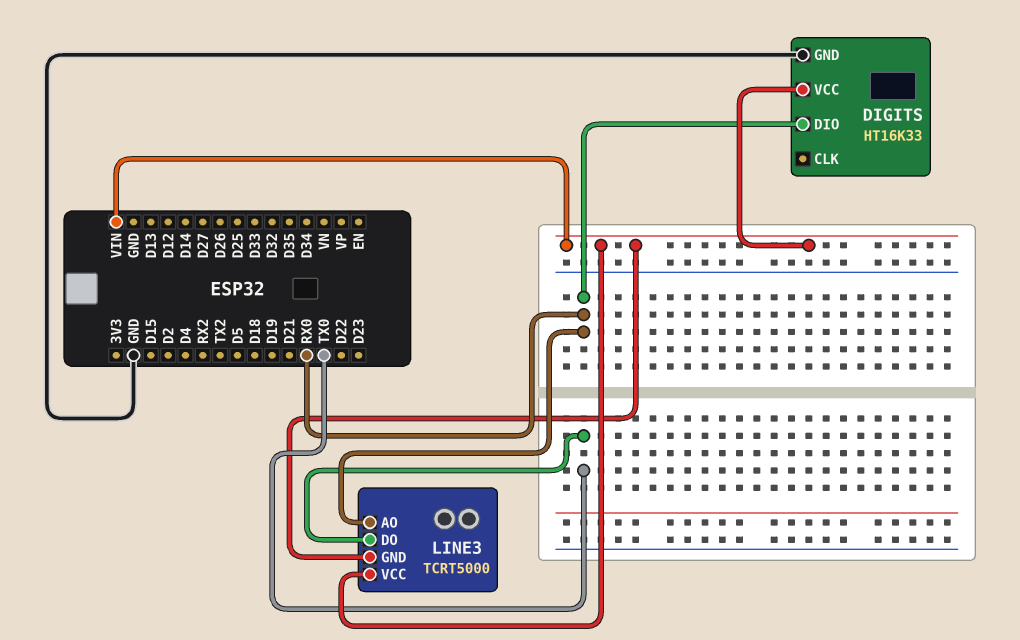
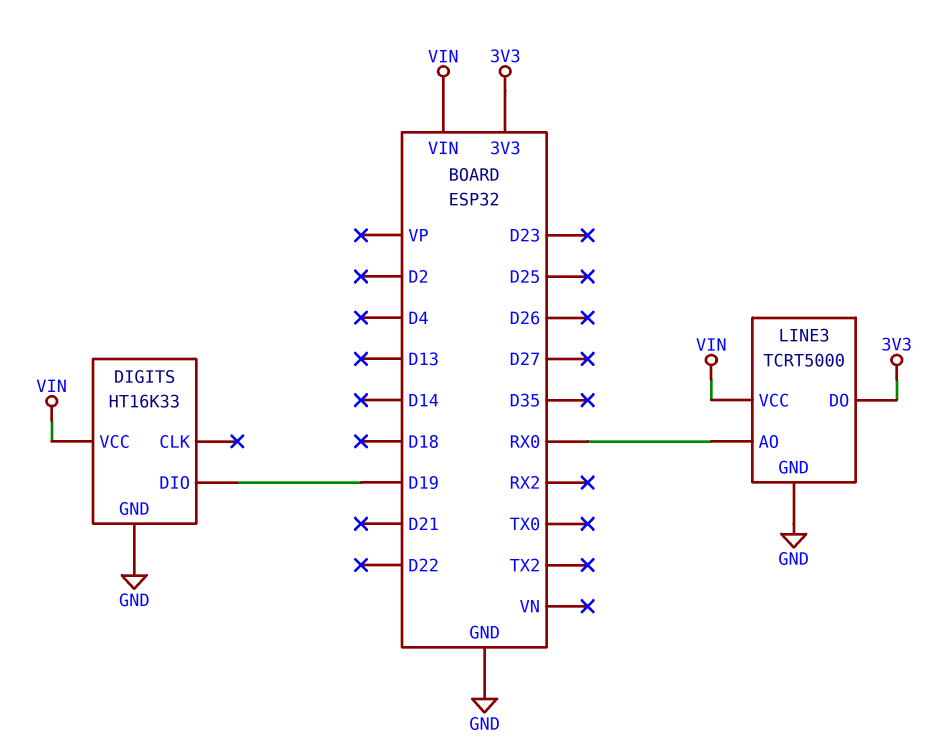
DIGITS pin DIO: RX0 -> D19
LINE3 pin DO: TX0 -> 3V3
LINE3 pin GND: VIN -> GND

